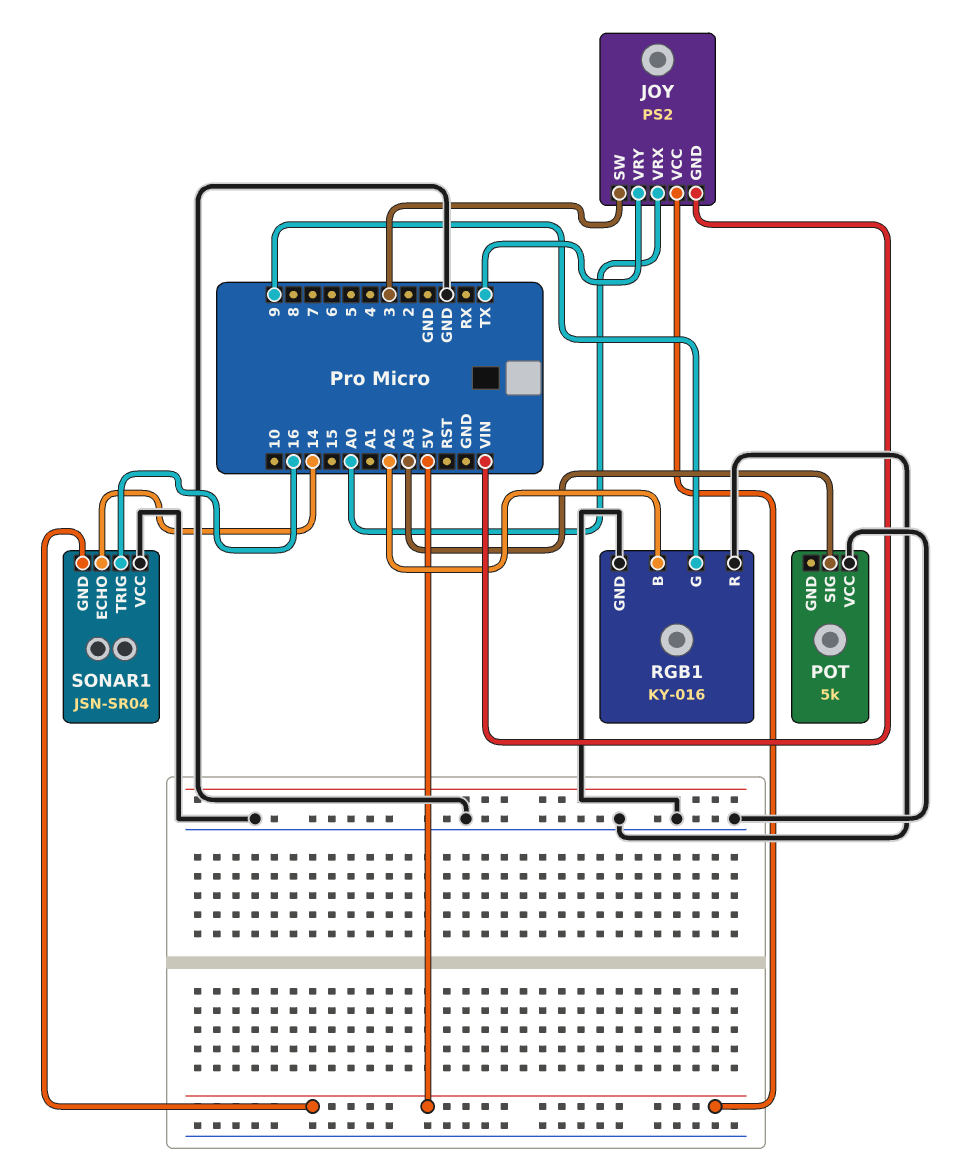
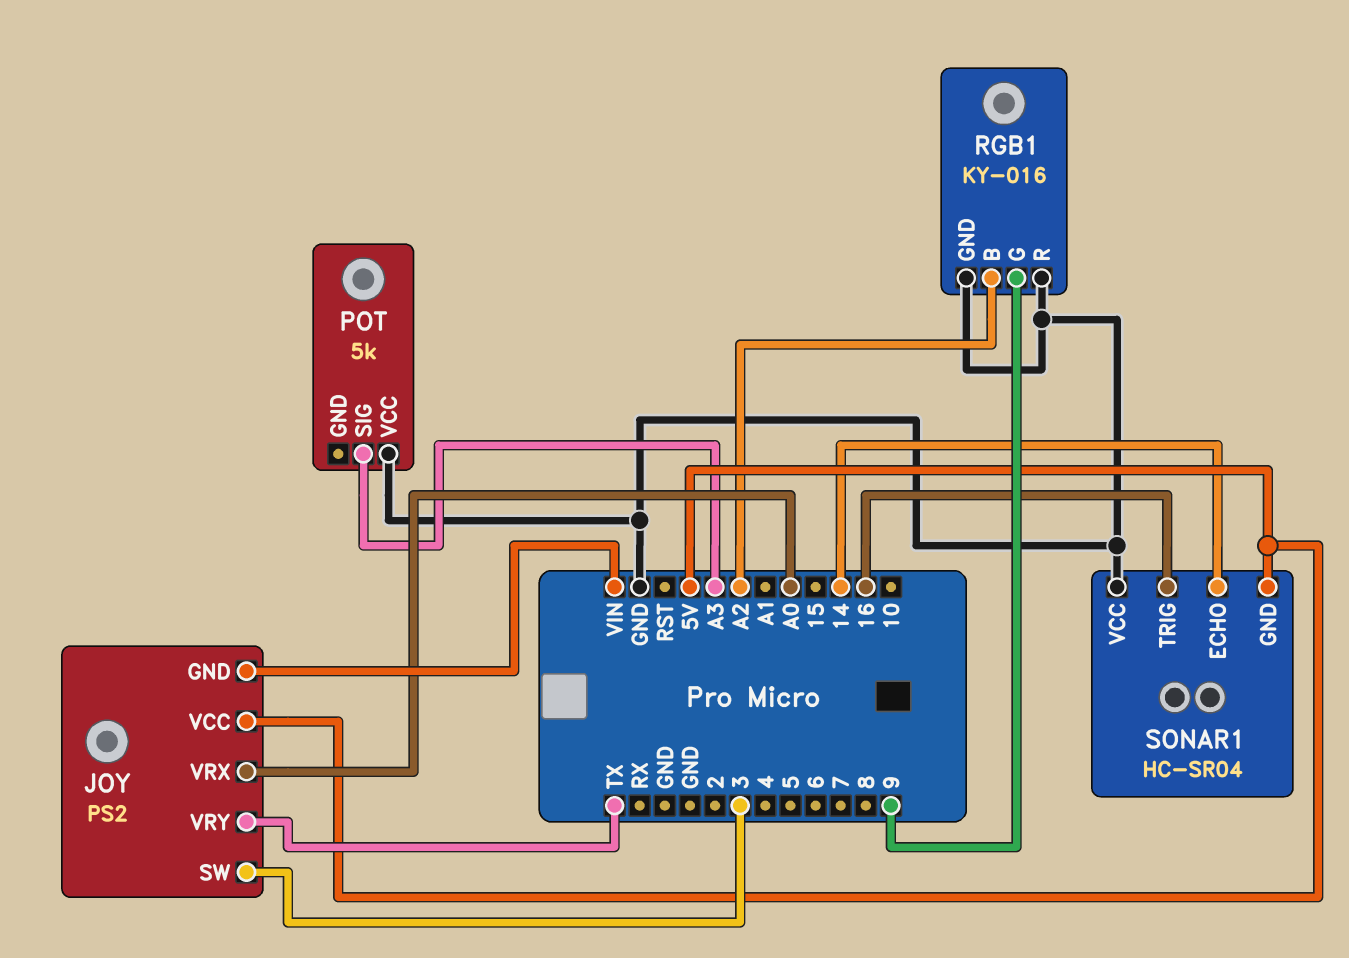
SONAR1: JSN-SR04 -> HC-SR04

